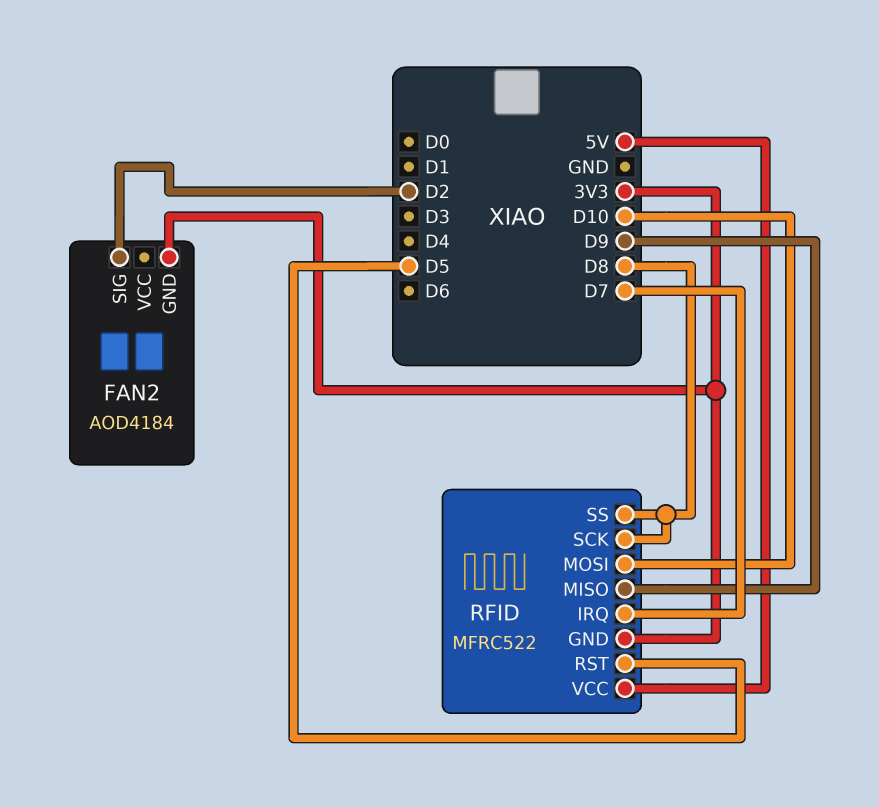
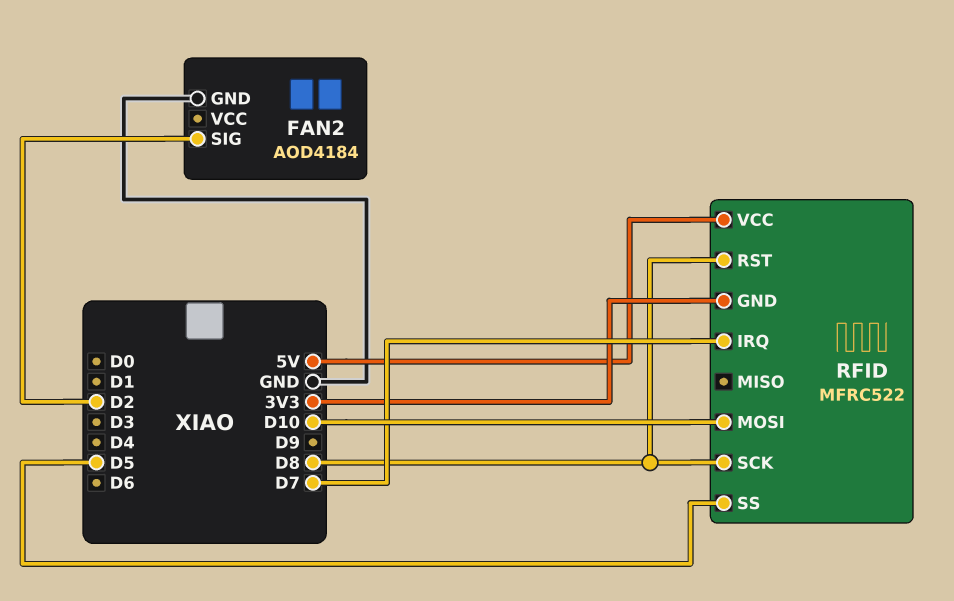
FAN2 pin GND: 3V3 -> GND
RFID pin MISO: D9 -> none
RFID pin RST: D5 -> D8
RFID pin SS: D8 -> D5

